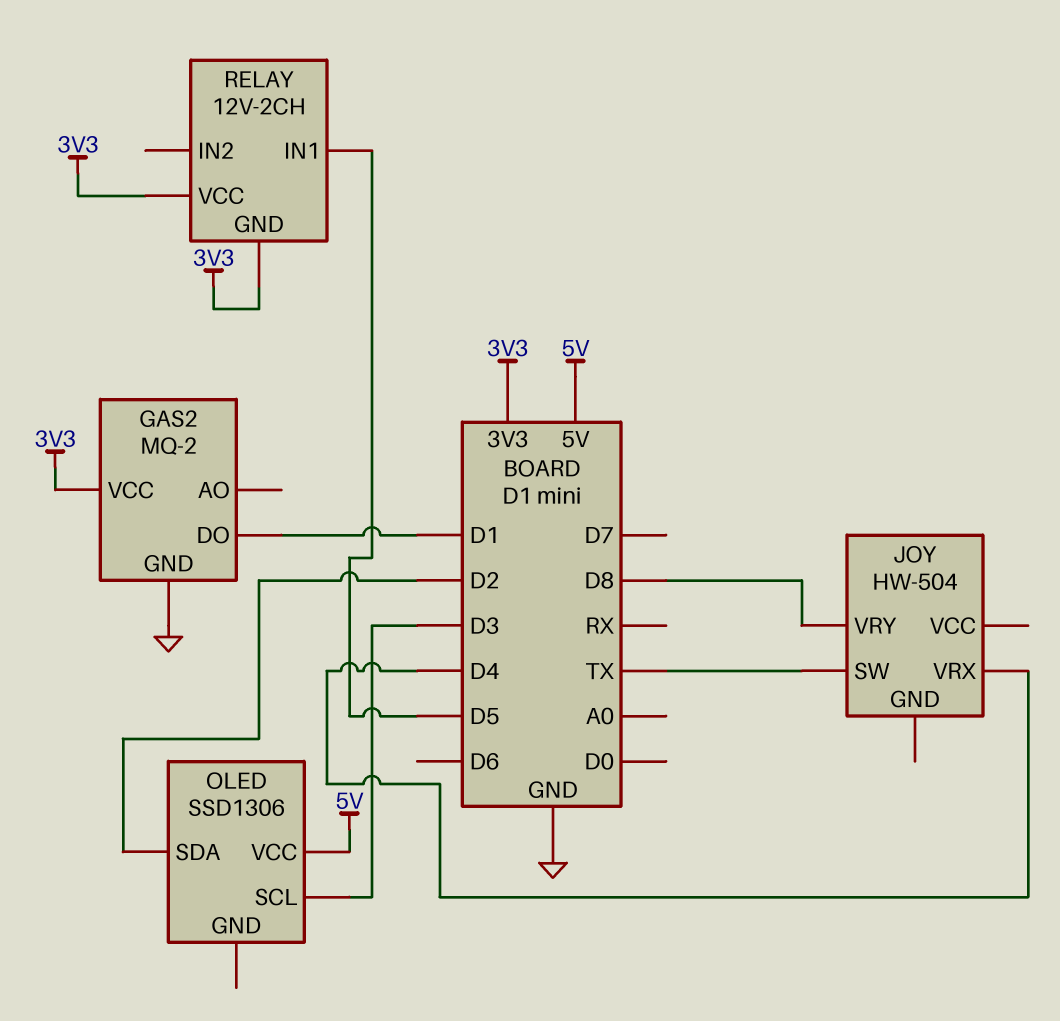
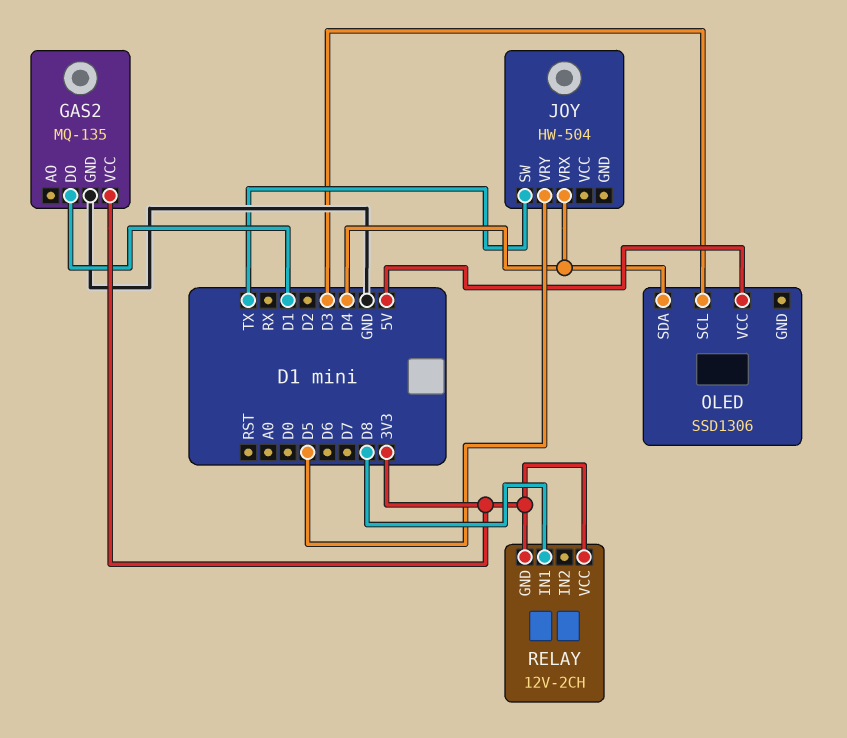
GAS2: MQ-2 -> MQ-135
JOY pin VRY: D8 -> D5
OLED pin SDA: D2 -> D4
RELAY pin IN1: D5 -> D8

